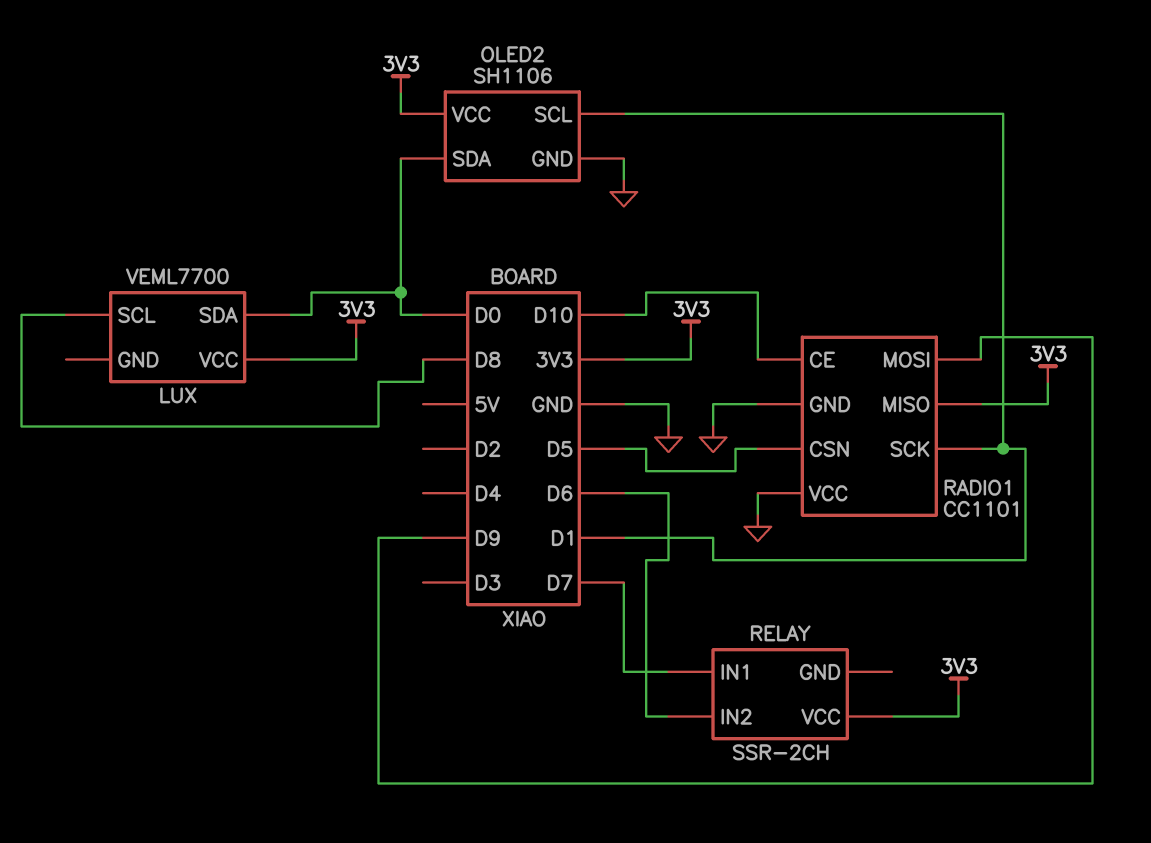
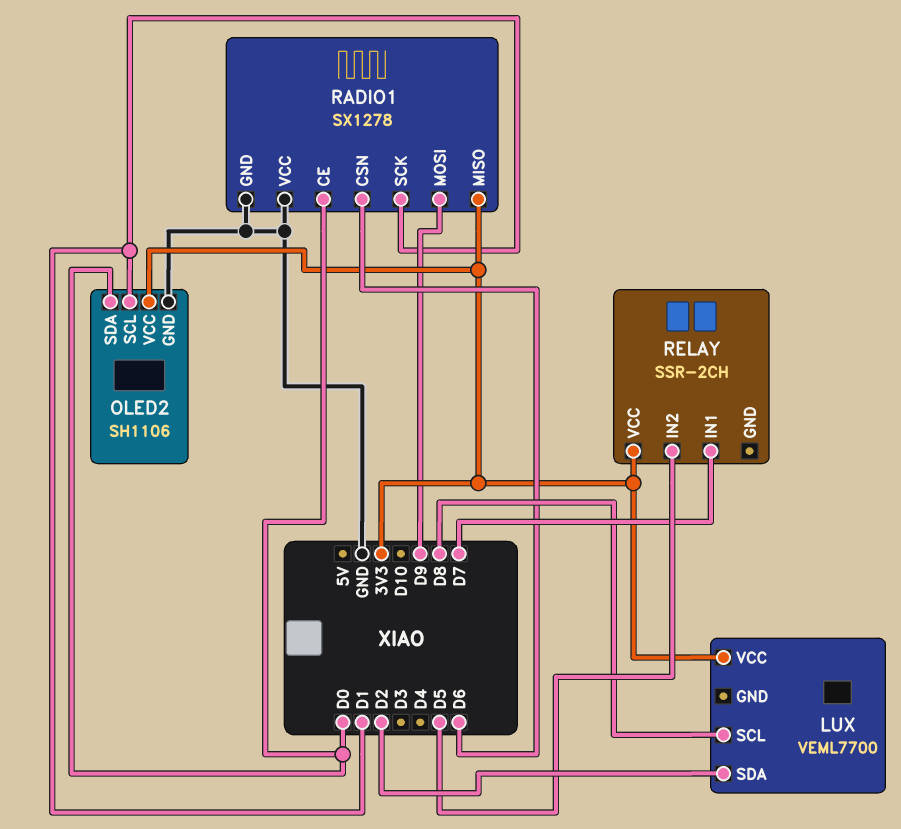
LUX pin SDA: D0 -> D2
RADIO1: CC1101 -> SX1278
RADIO1 pin CE: D10 -> D0
RADIO1 pin CSN: D5 -> D6
RELAY pin IN2: D6 -> D5

